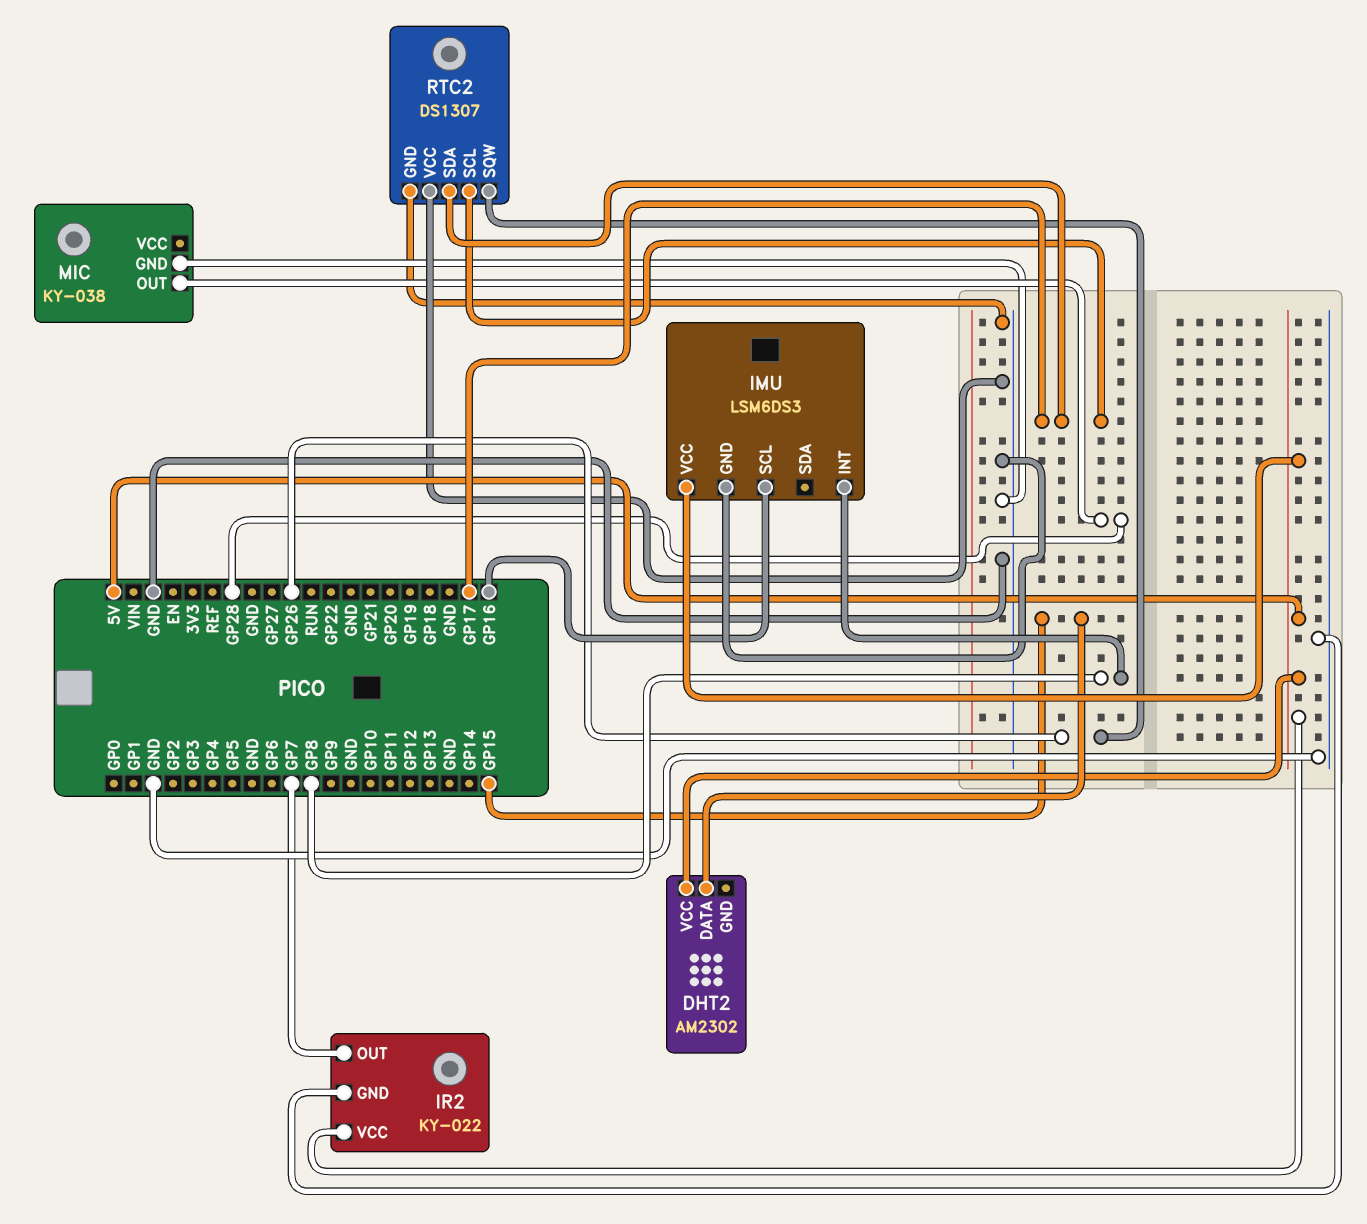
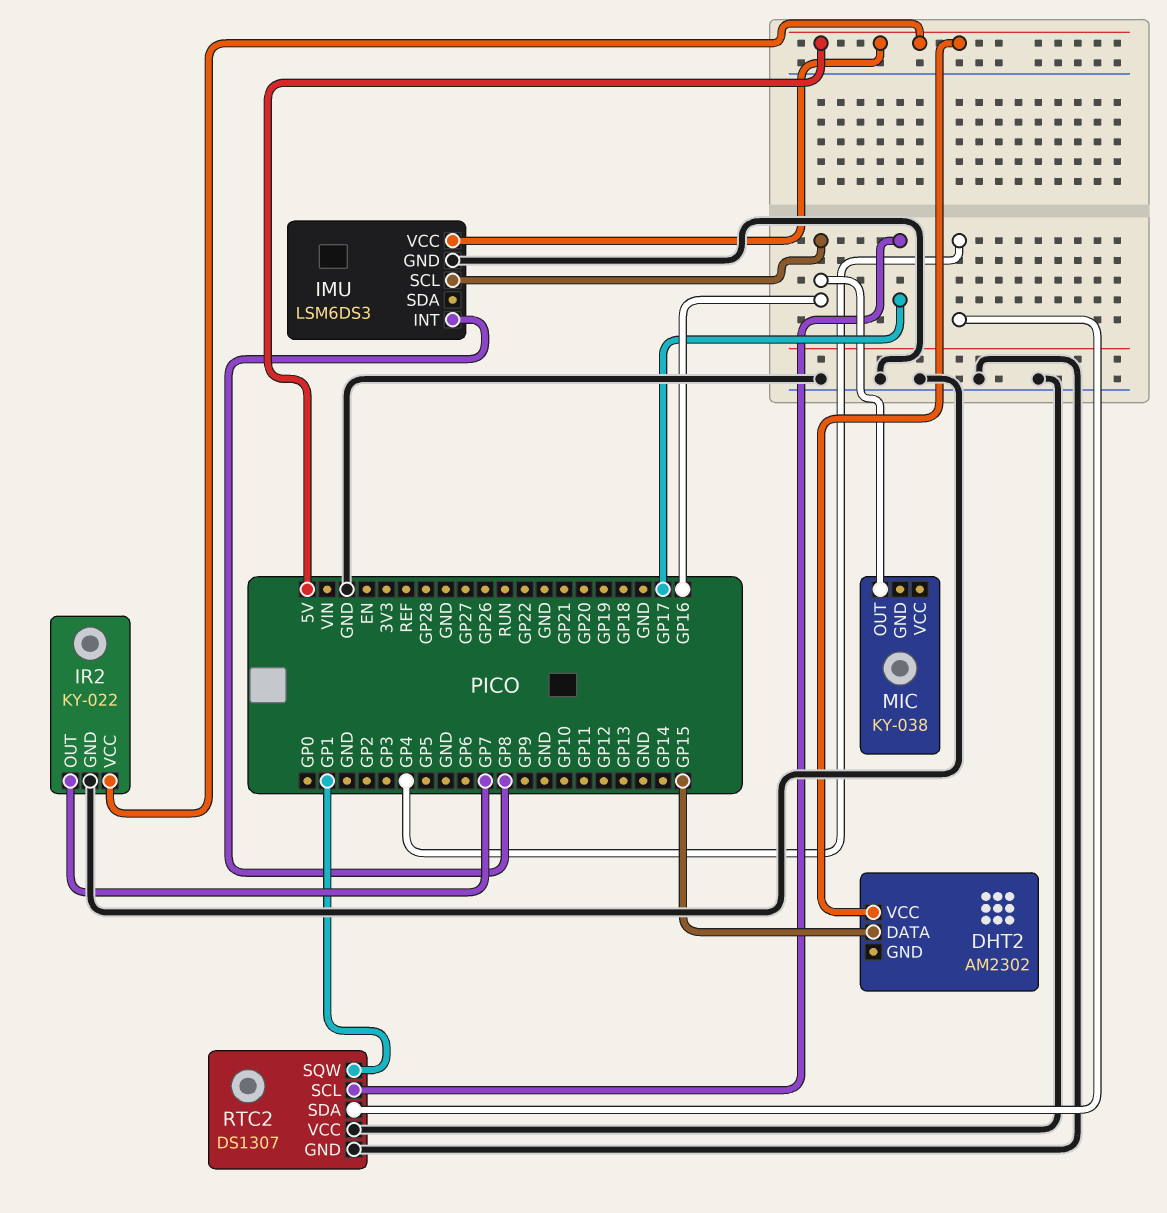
MIC pin GND: GND -> none
MIC pin OUT: GP28 -> GP16
RTC2 pin SDA: GP17 -> GP4
RTC2 pin SQW: GP26 -> GP1

